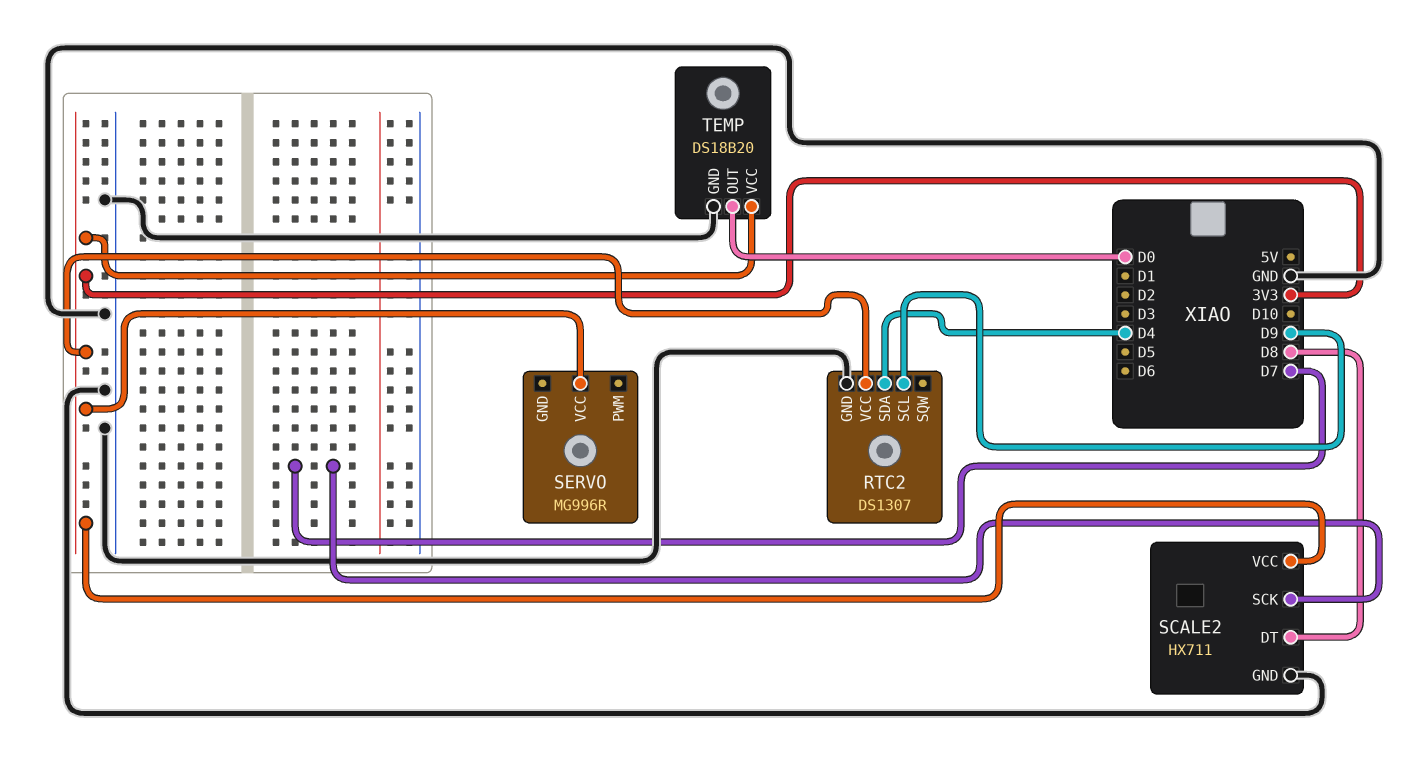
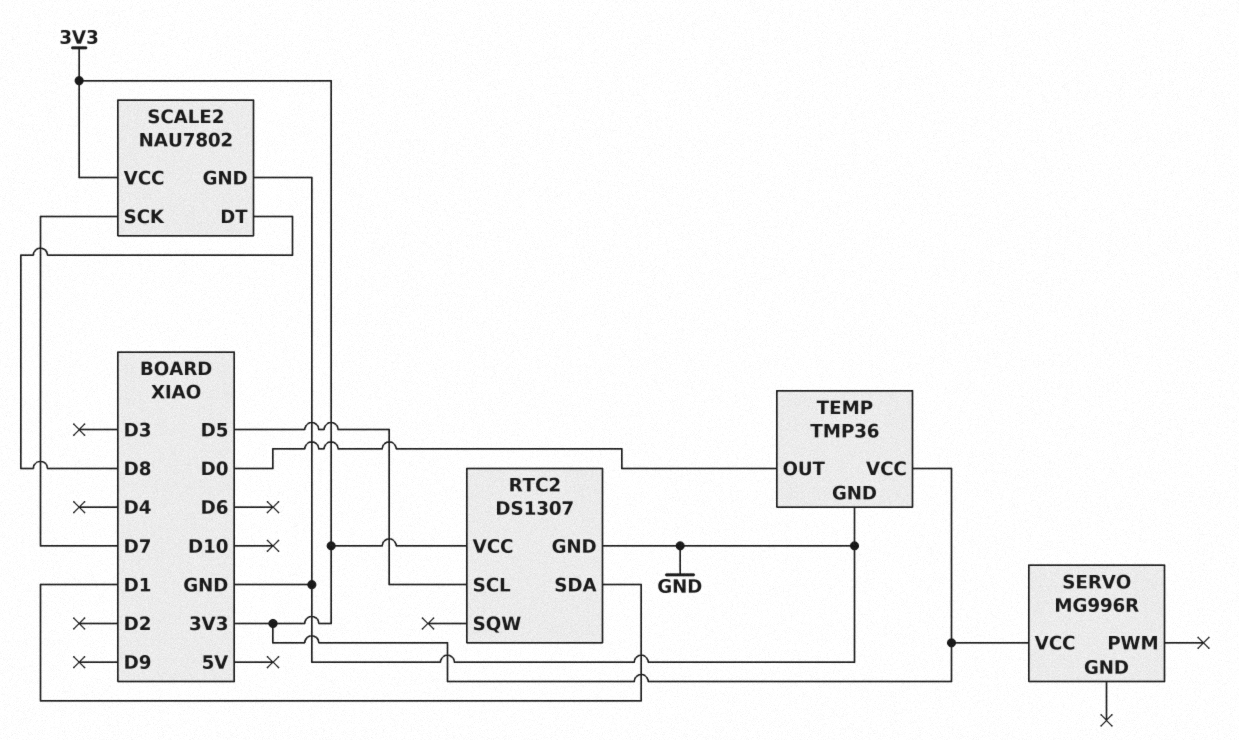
RTC2 pin SCL: D9 -> D5
RTC2 pin SDA: D4 -> D1
SCALE2: HX711 -> NAU7802
TEMP: DS18B20 -> TMP36

